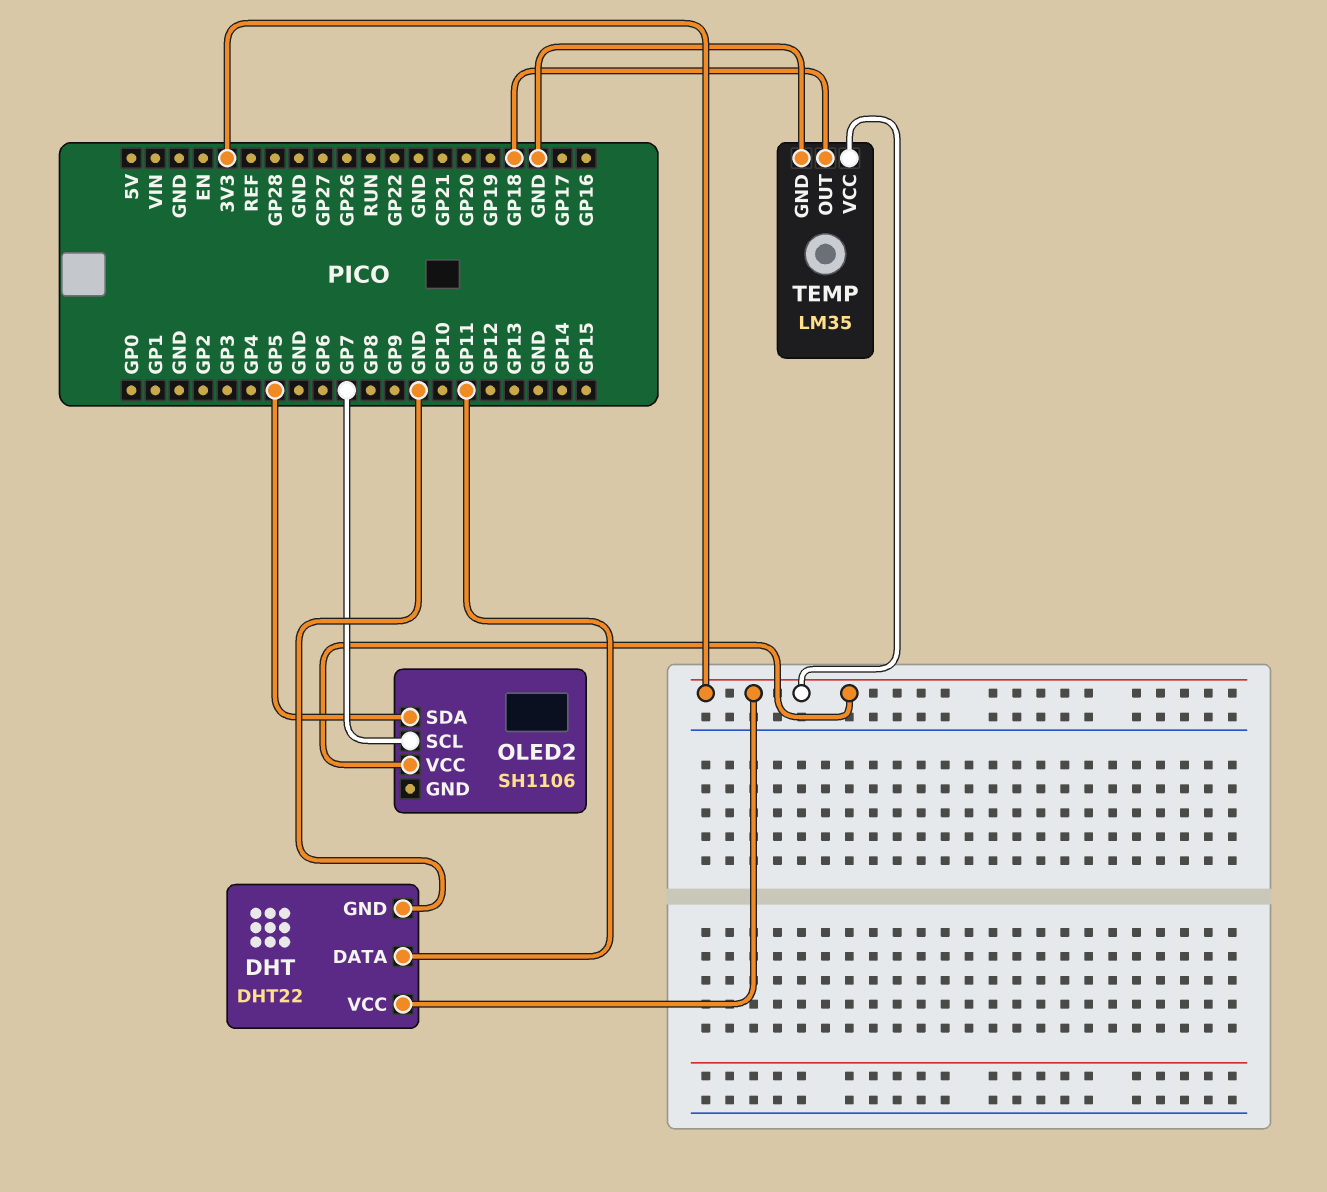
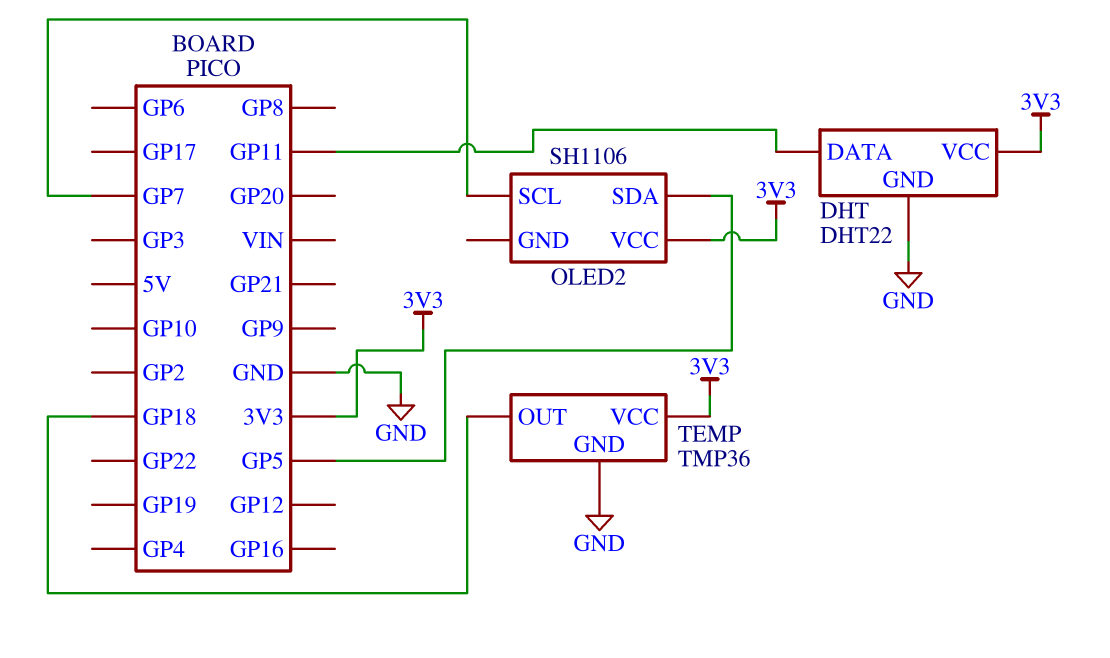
TEMP: LM35 -> TMP36

